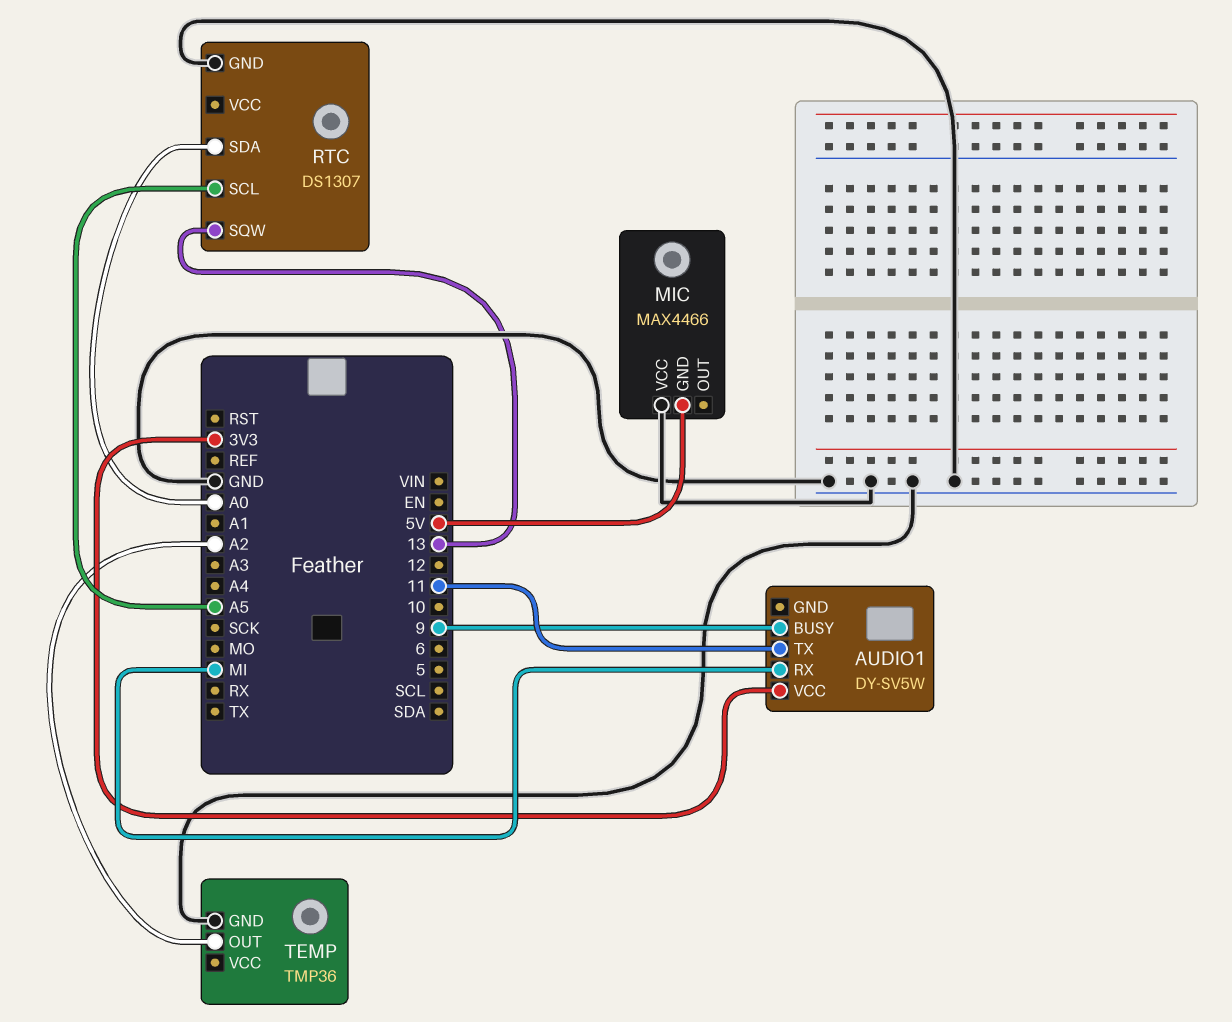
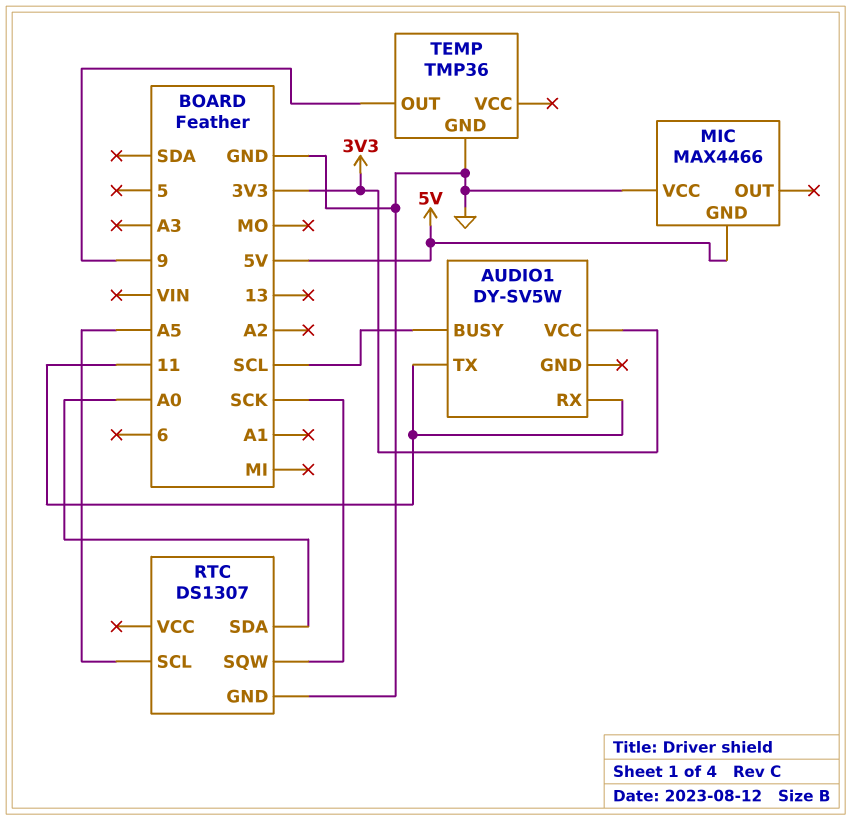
AUDIO1 pin BUSY: 9 -> SCL
AUDIO1 pin RX: MI -> 11
RTC pin SQW: 13 -> SCK
TEMP pin OUT: A2 -> 9

